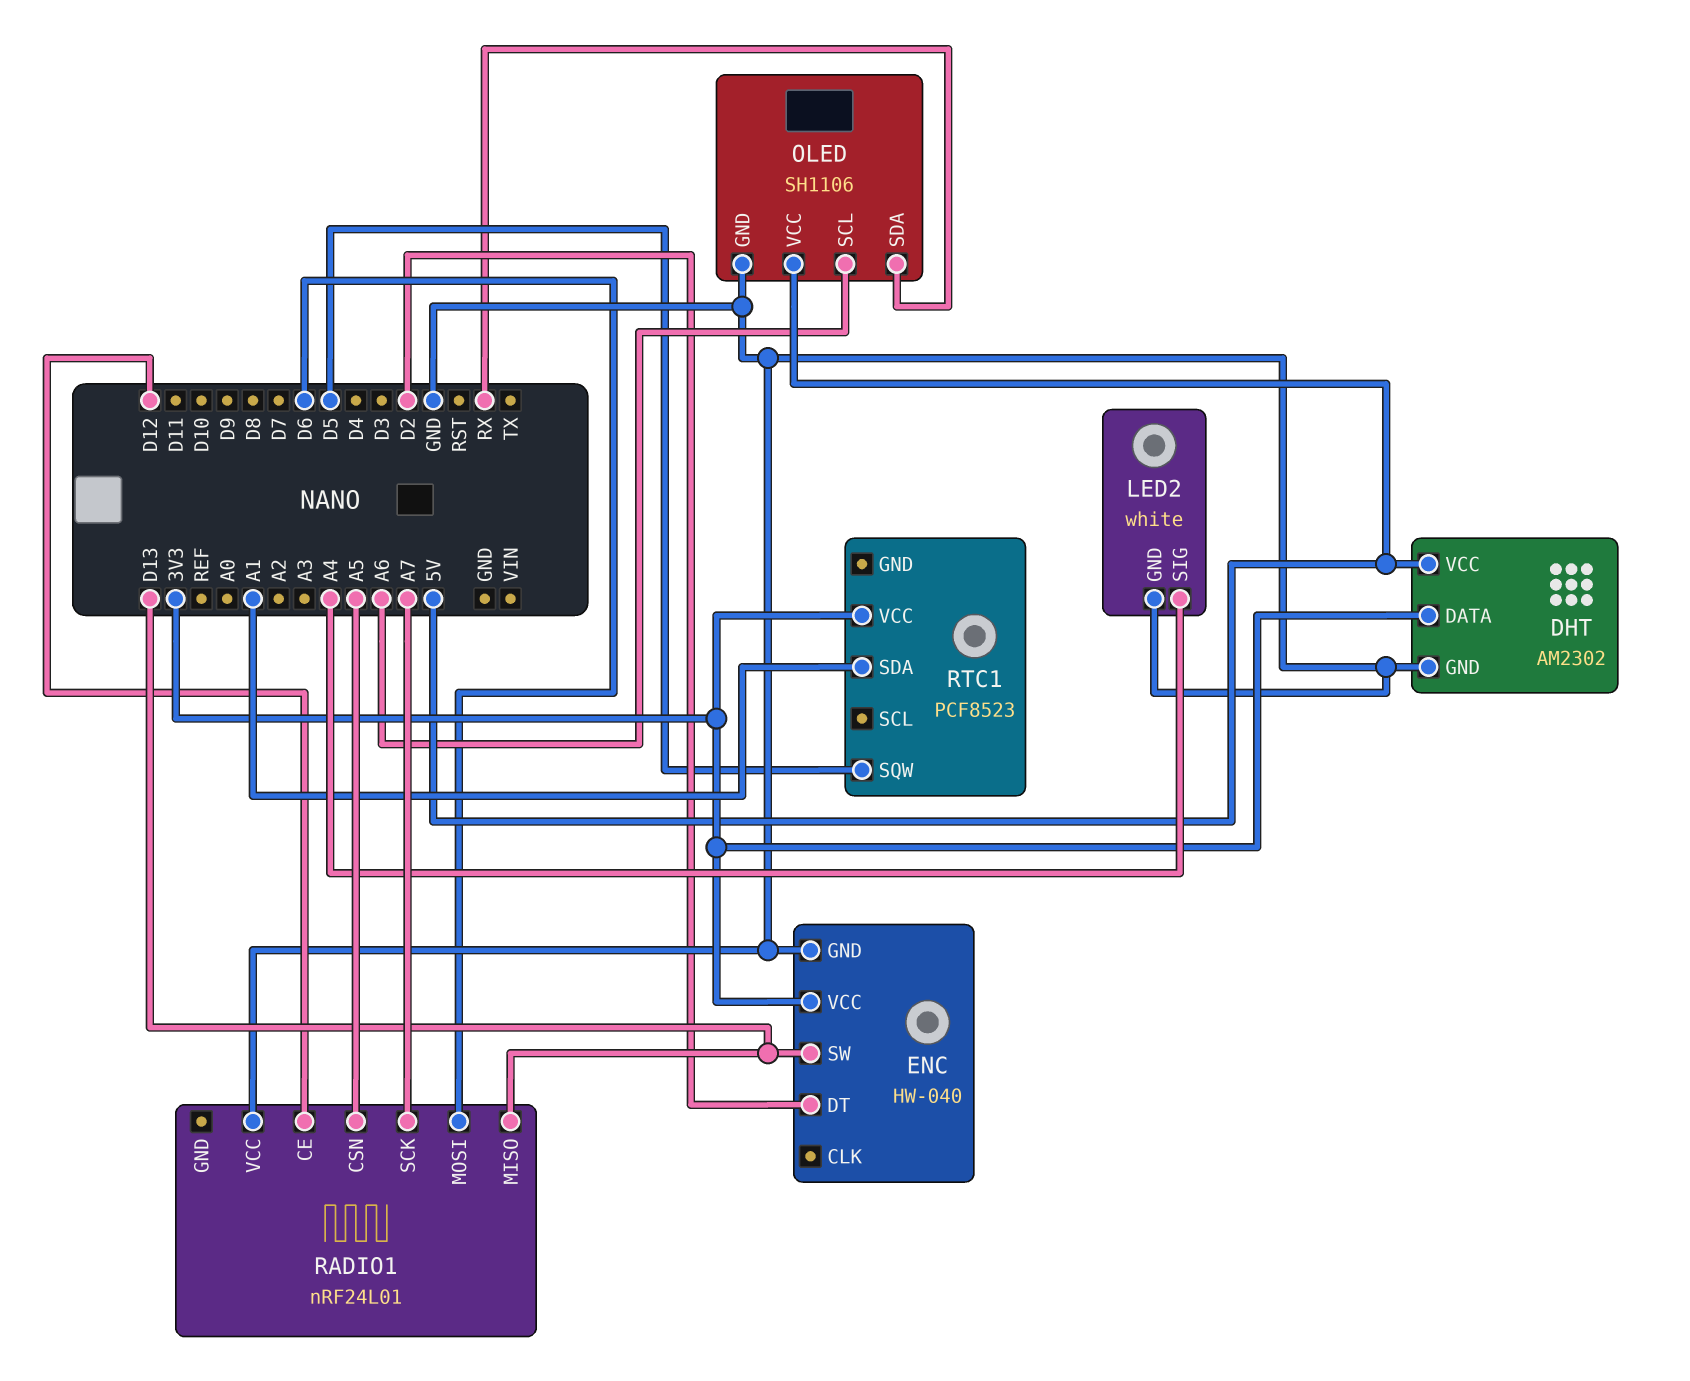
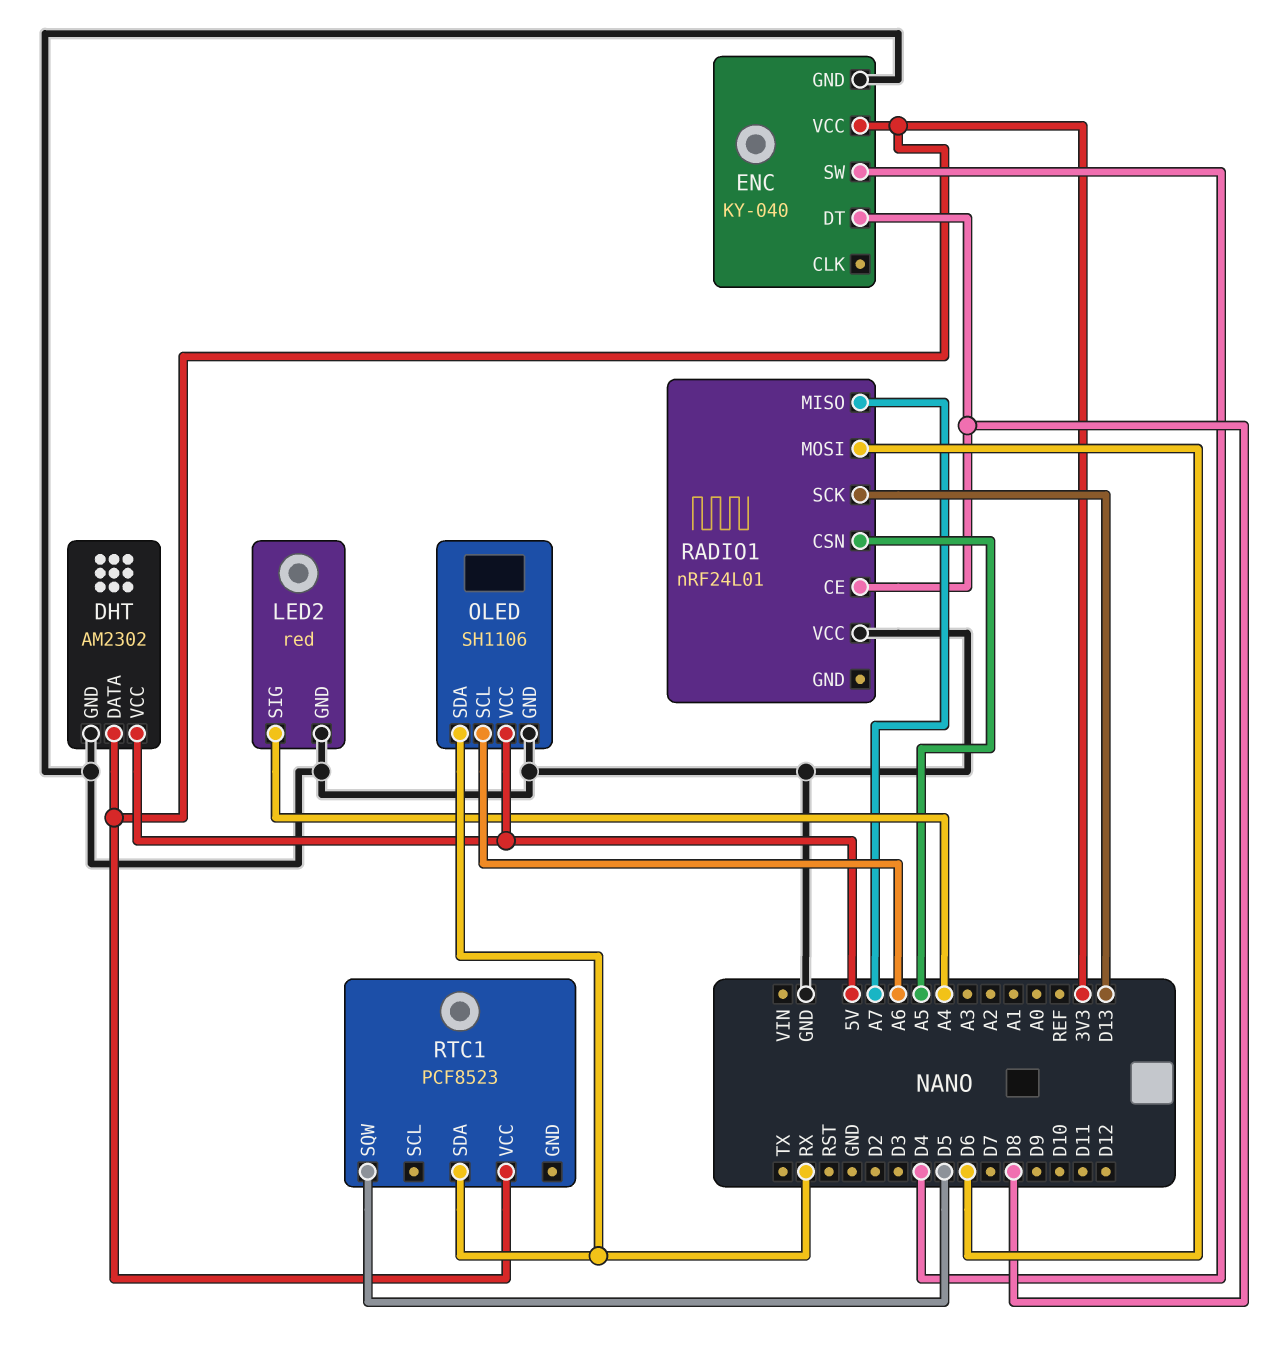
ENC: HW-040 -> KY-040
ENC pin DT: D2 -> D8
ENC pin SW: D13 -> D4
LED2: white -> red
RADIO1 pin CE: D12 -> D8
RADIO1 pin MISO: D13 -> A7
RADIO1 pin SCK: A7 -> D13
RTC1 pin SDA: A1 -> RX

